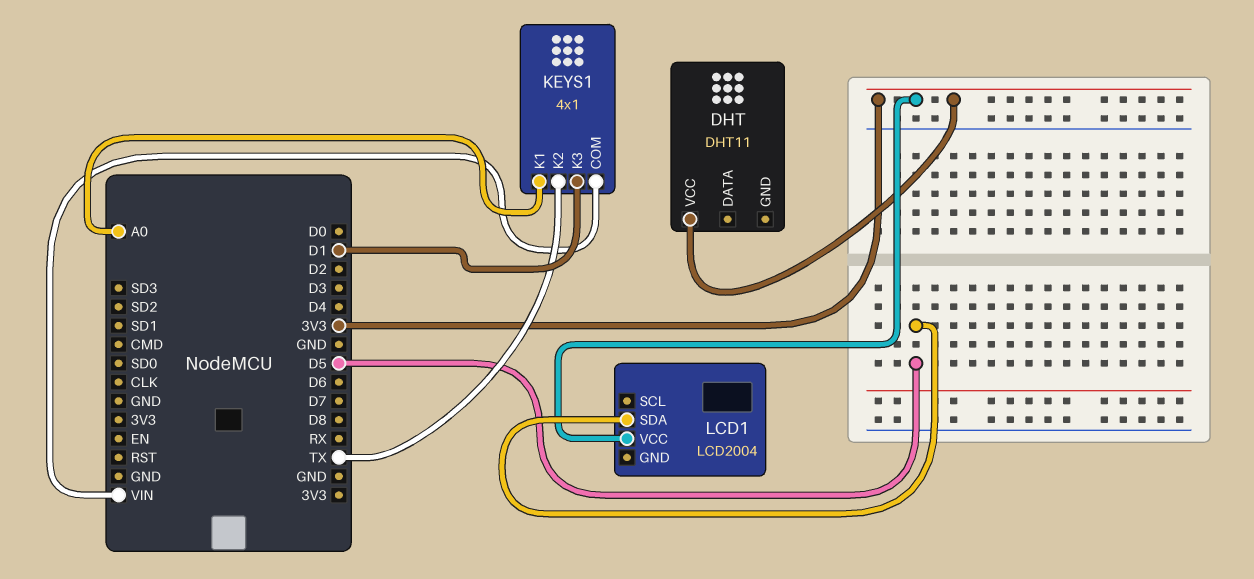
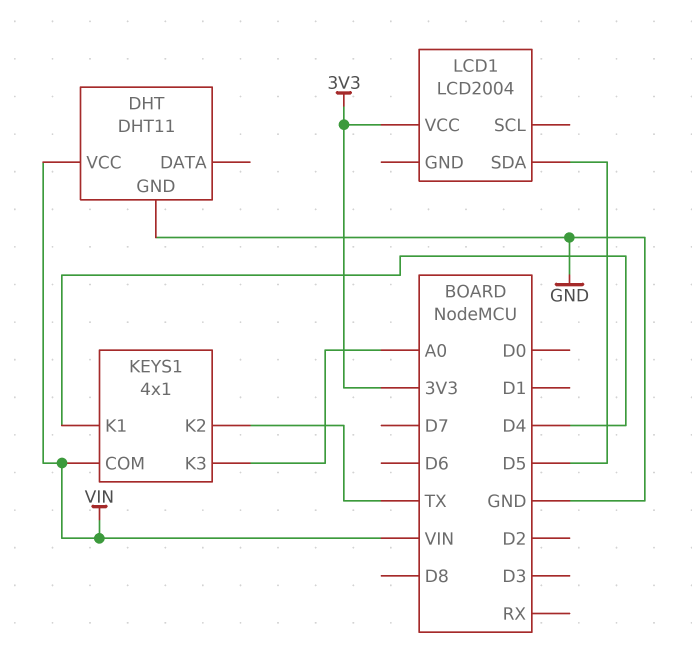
DHT pin GND: none -> GND
DHT pin VCC: 3V3 -> VIN
KEYS1 pin K1: A0 -> D4
KEYS1 pin K3: D1 -> A0

